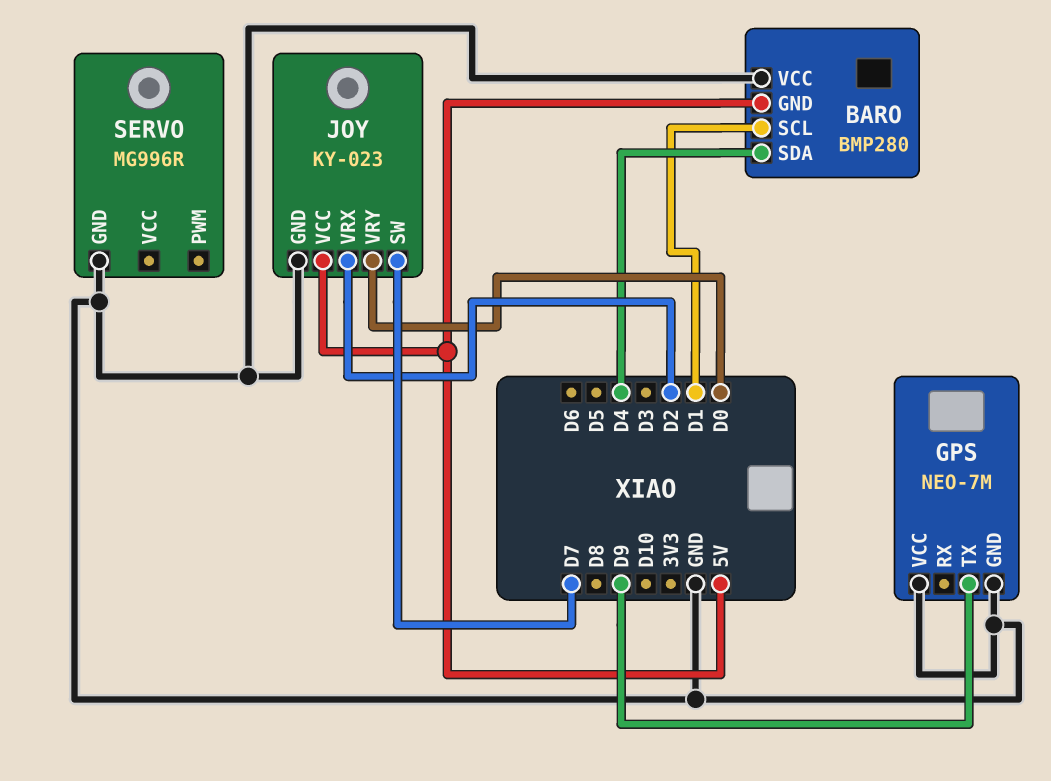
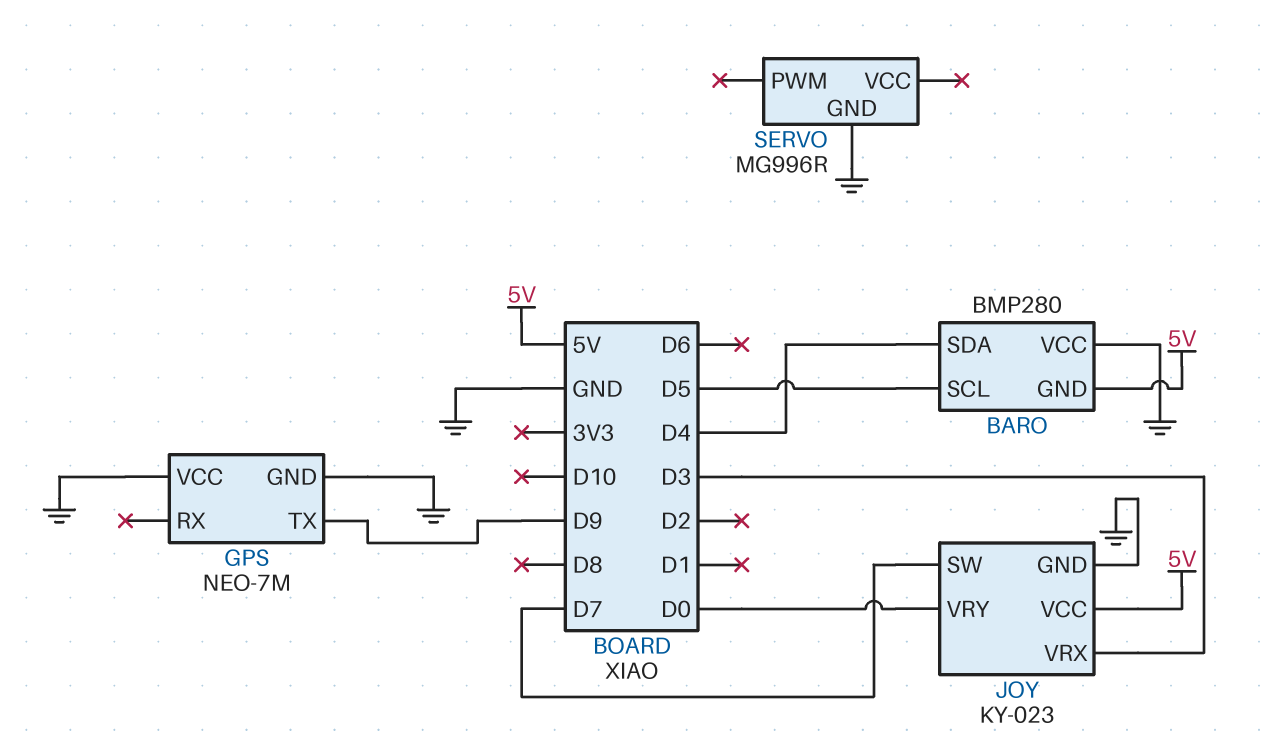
BARO pin SCL: D1 -> D5
JOY pin VRX: D2 -> D3

